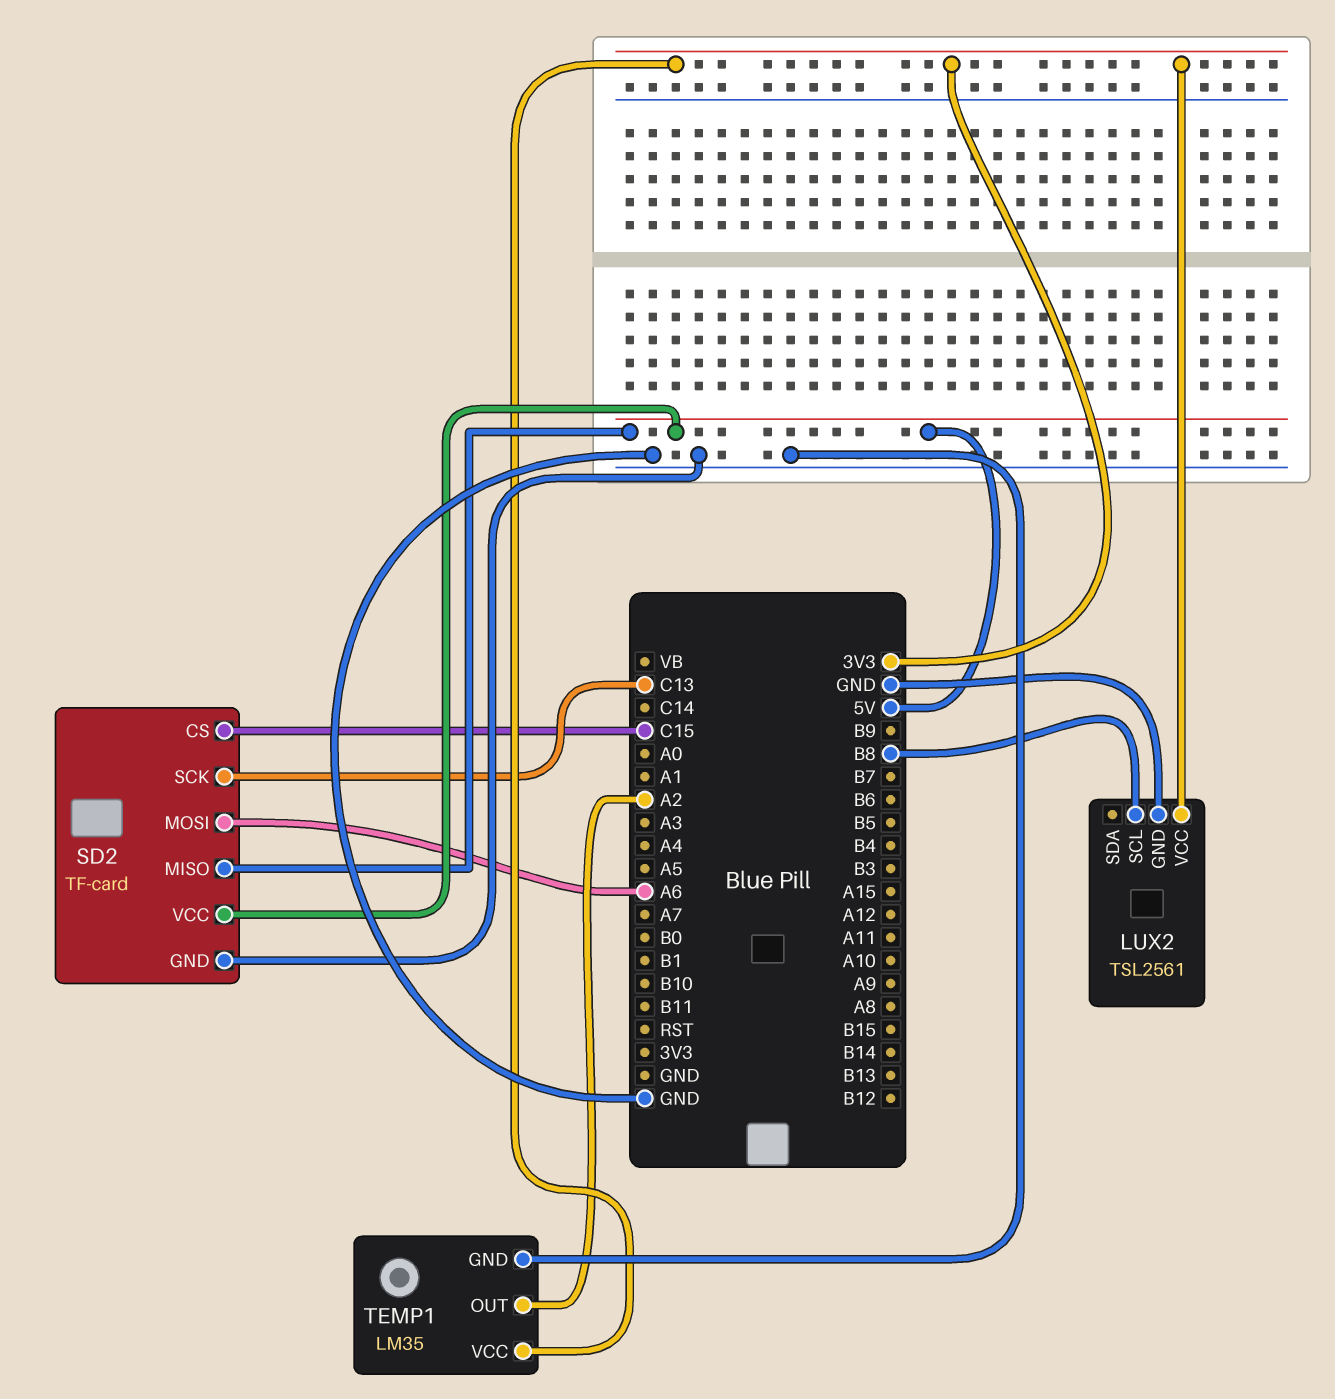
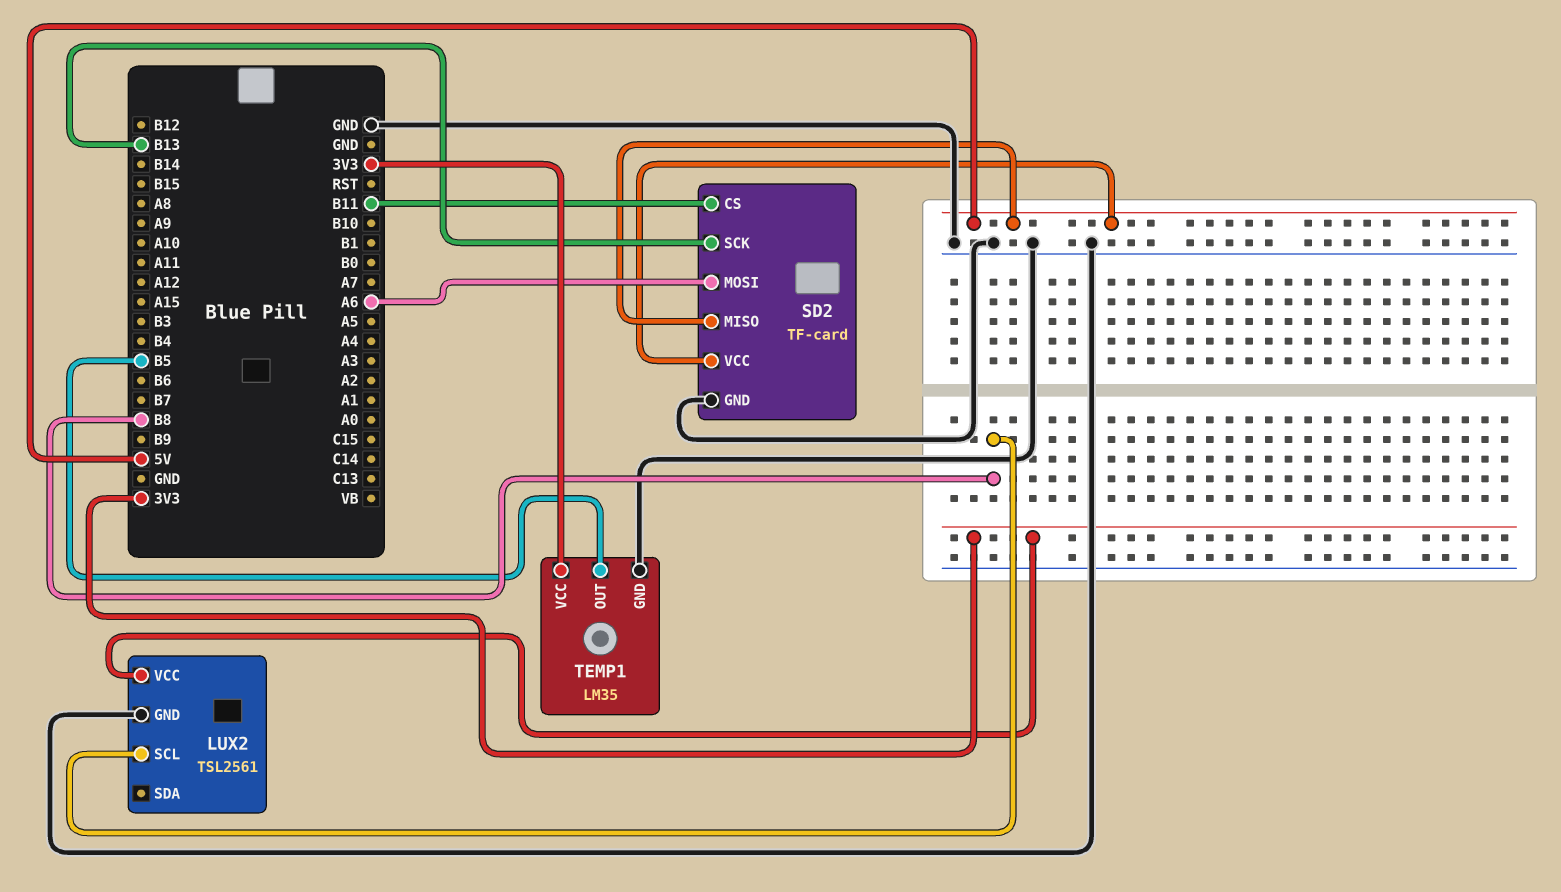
SD2 pin CS: C15 -> B11
SD2 pin SCK: C13 -> B13
TEMP1 pin OUT: A2 -> B5

